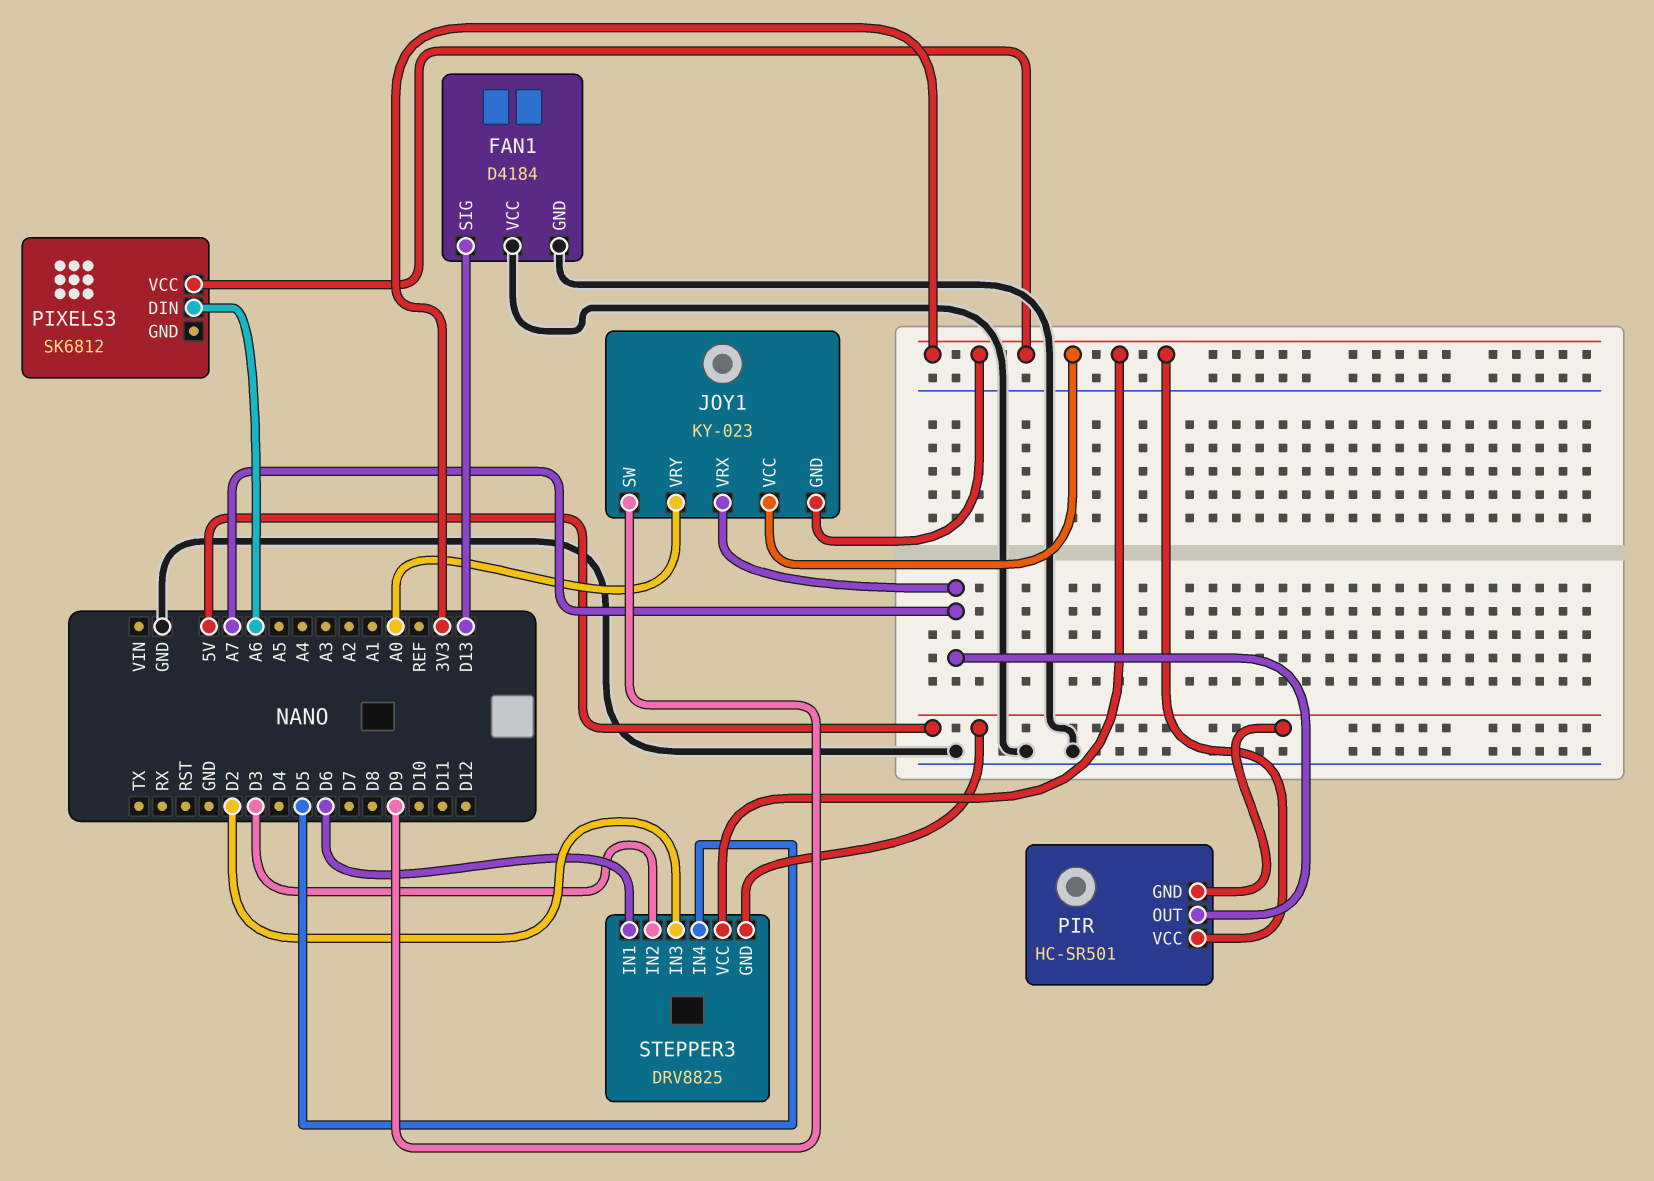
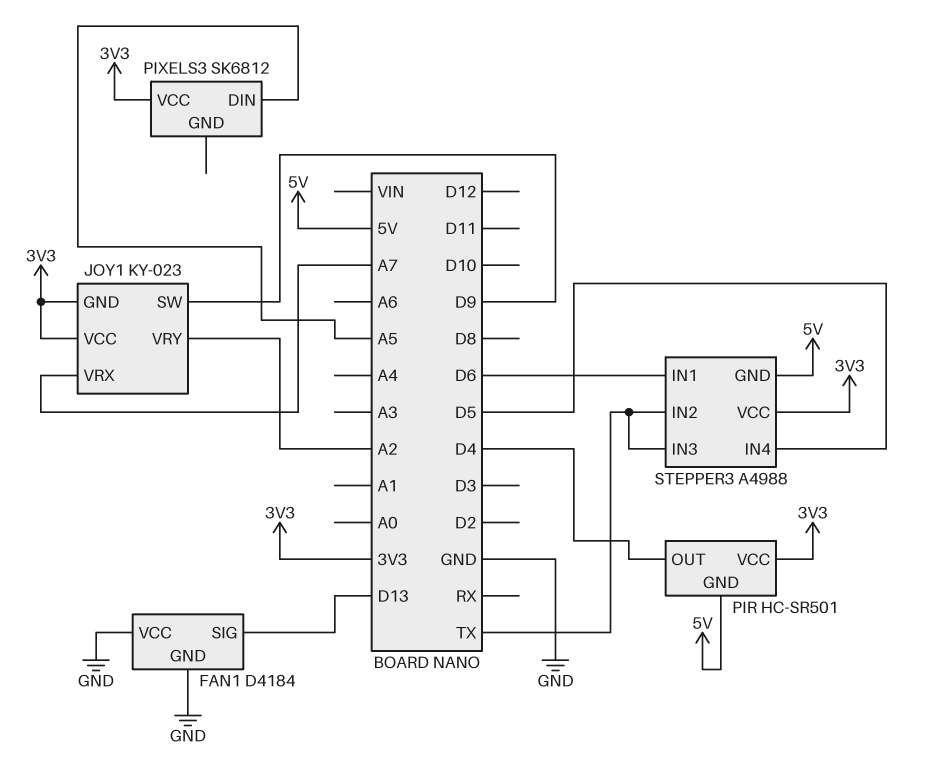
JOY1 pin VRY: A0 -> A2
PIR pin OUT: A7 -> D4
PIXELS3 pin DIN: A6 -> A5
STEPPER3: DRV8825 -> A4988
STEPPER3 pin IN2: D3 -> TX
STEPPER3 pin IN3: D2 -> TX

